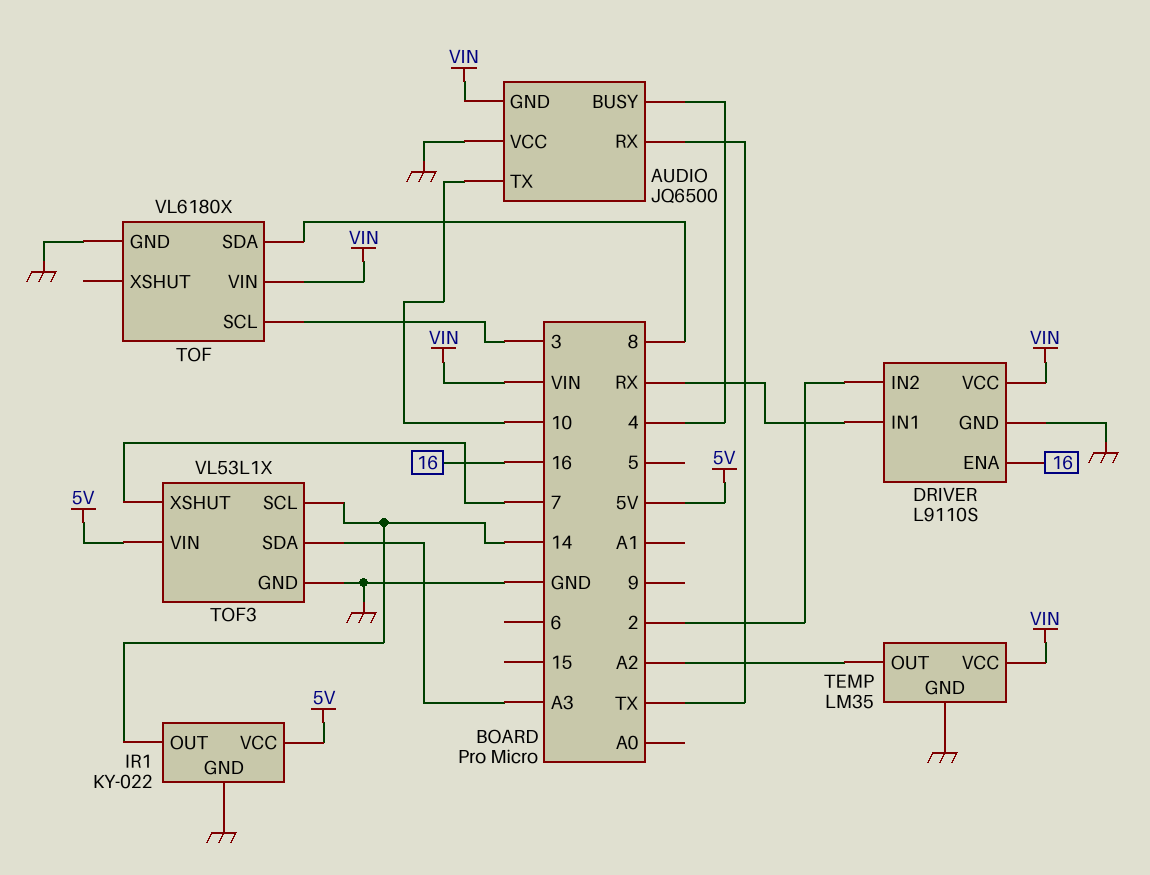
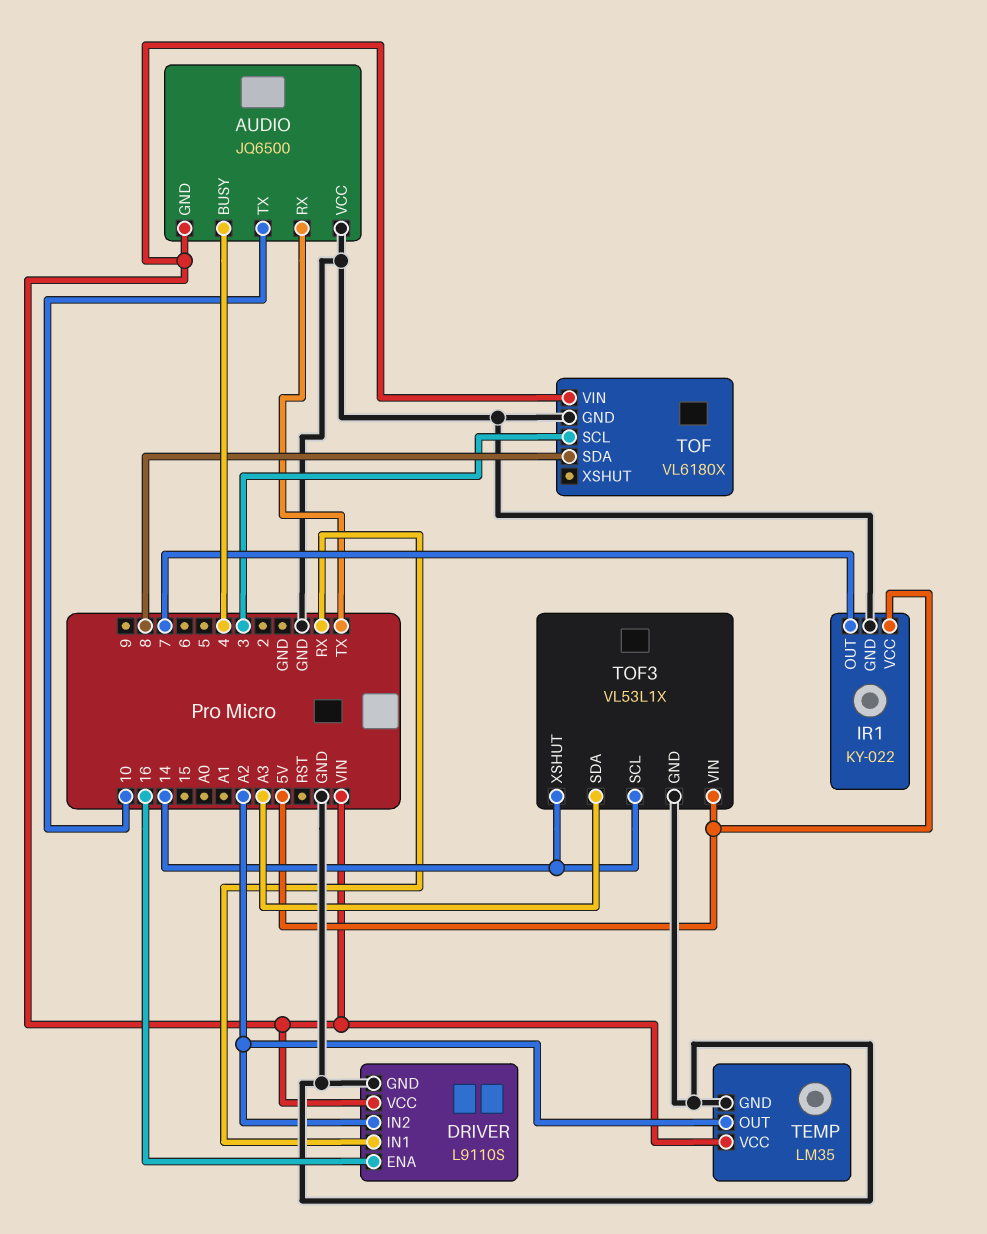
DRIVER pin IN2: 2 -> A2
IR1 pin OUT: 14 -> 7
TOF3 pin XSHUT: 7 -> 14

